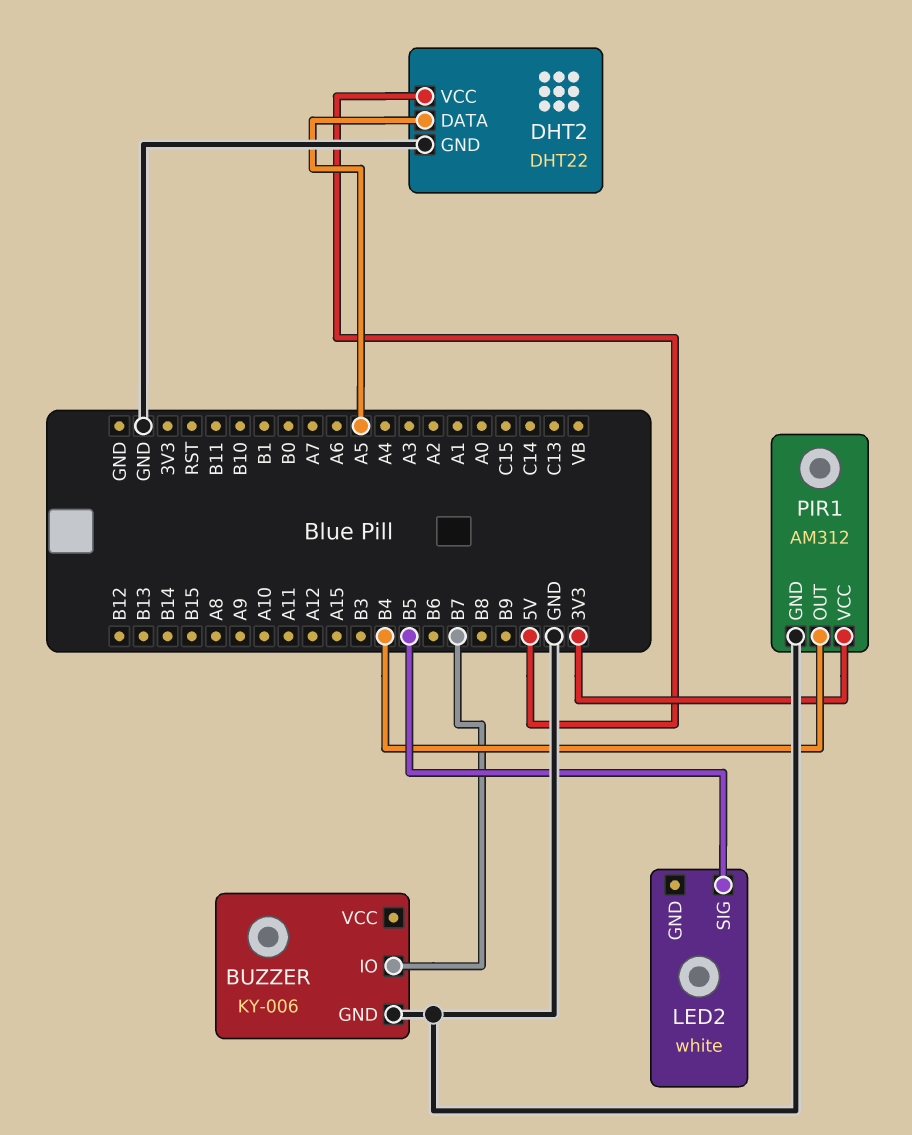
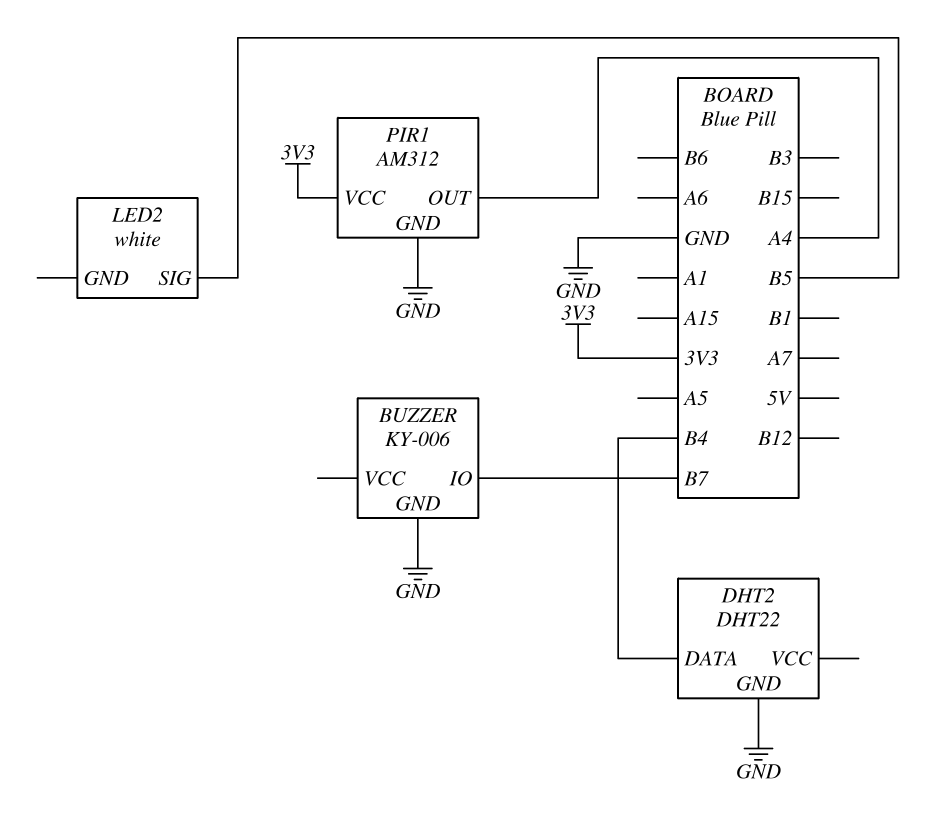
DHT2 pin DATA: A5 -> B4
DHT2 pin VCC: 5V -> none
PIR1 pin OUT: B4 -> A4

